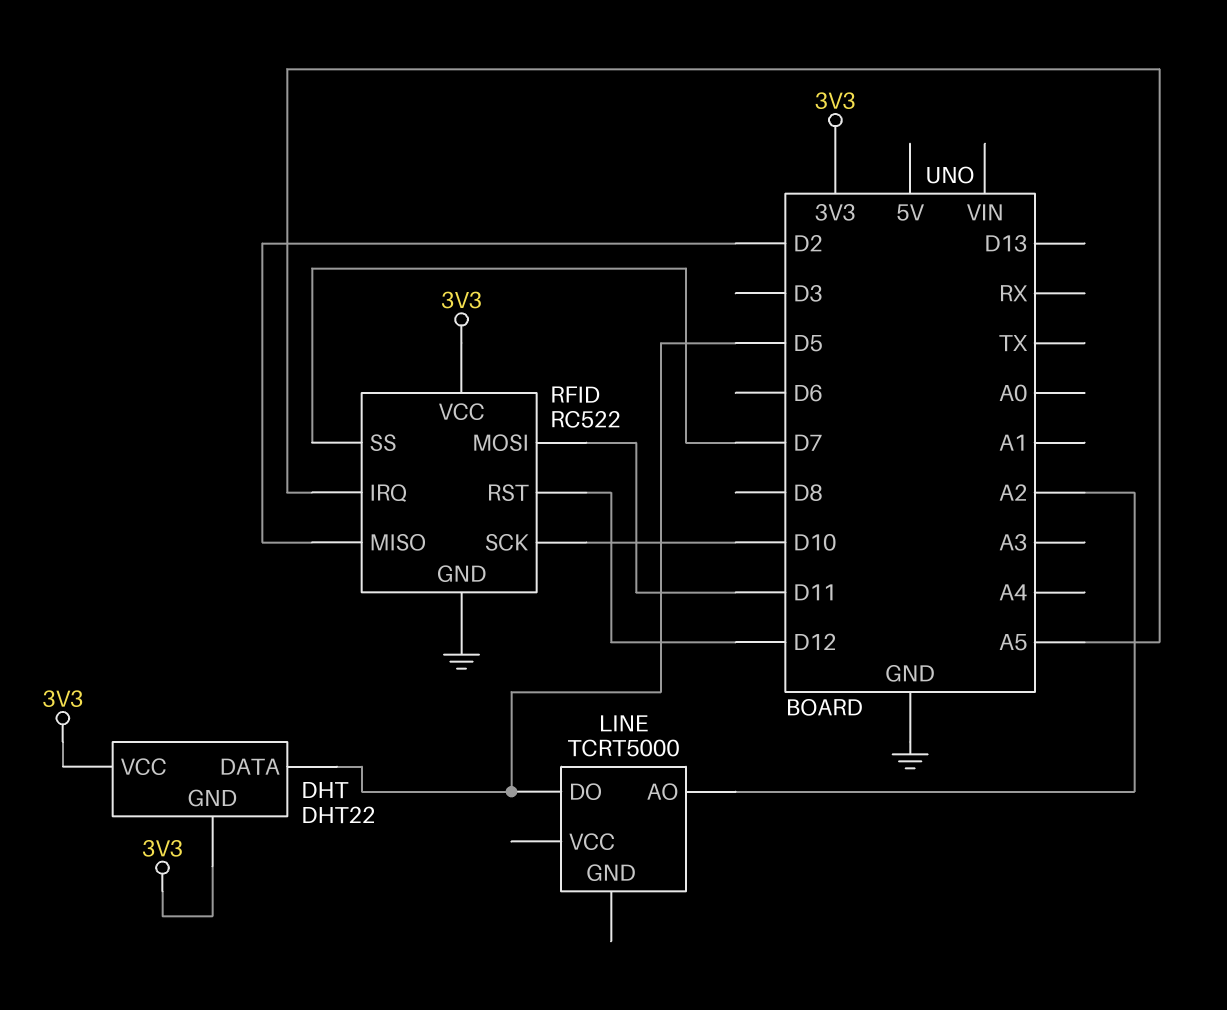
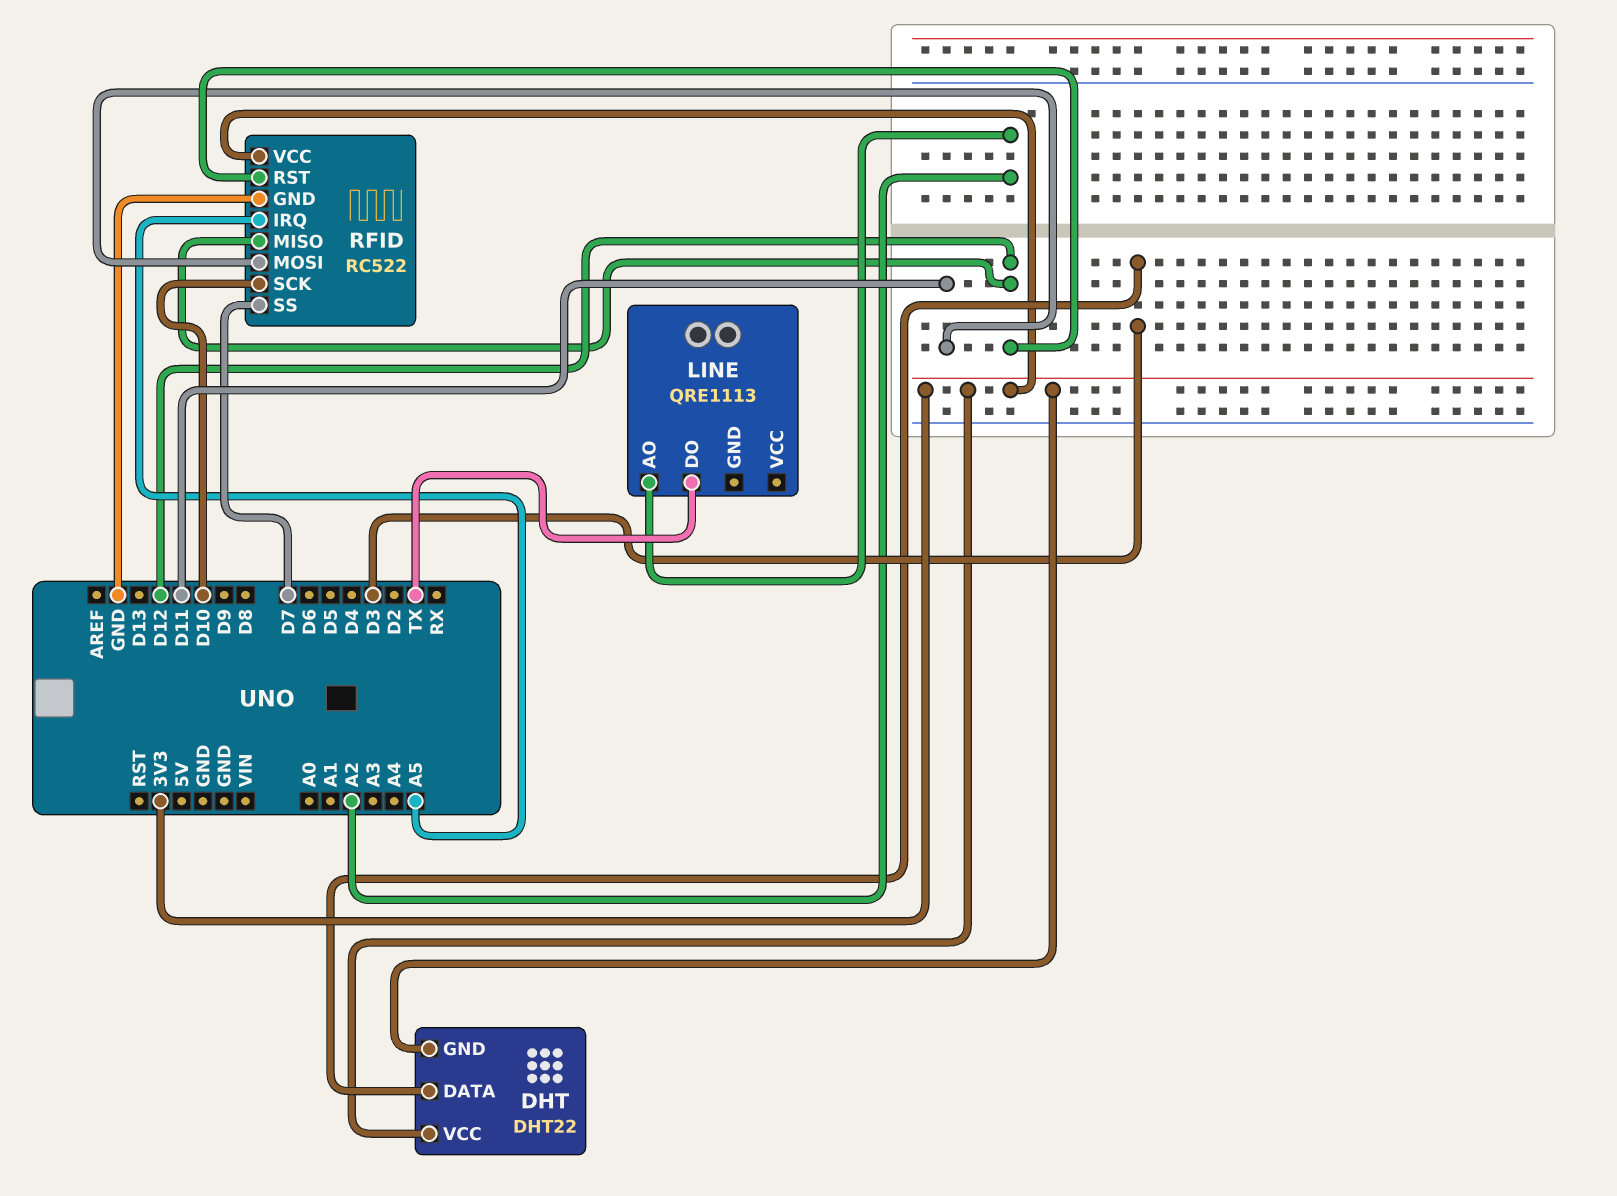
DHT pin DATA: D5 -> D3
LINE: TCRT5000 -> QRE1113
LINE pin DO: D5 -> TX
RFID pin MISO: D2 -> D12

